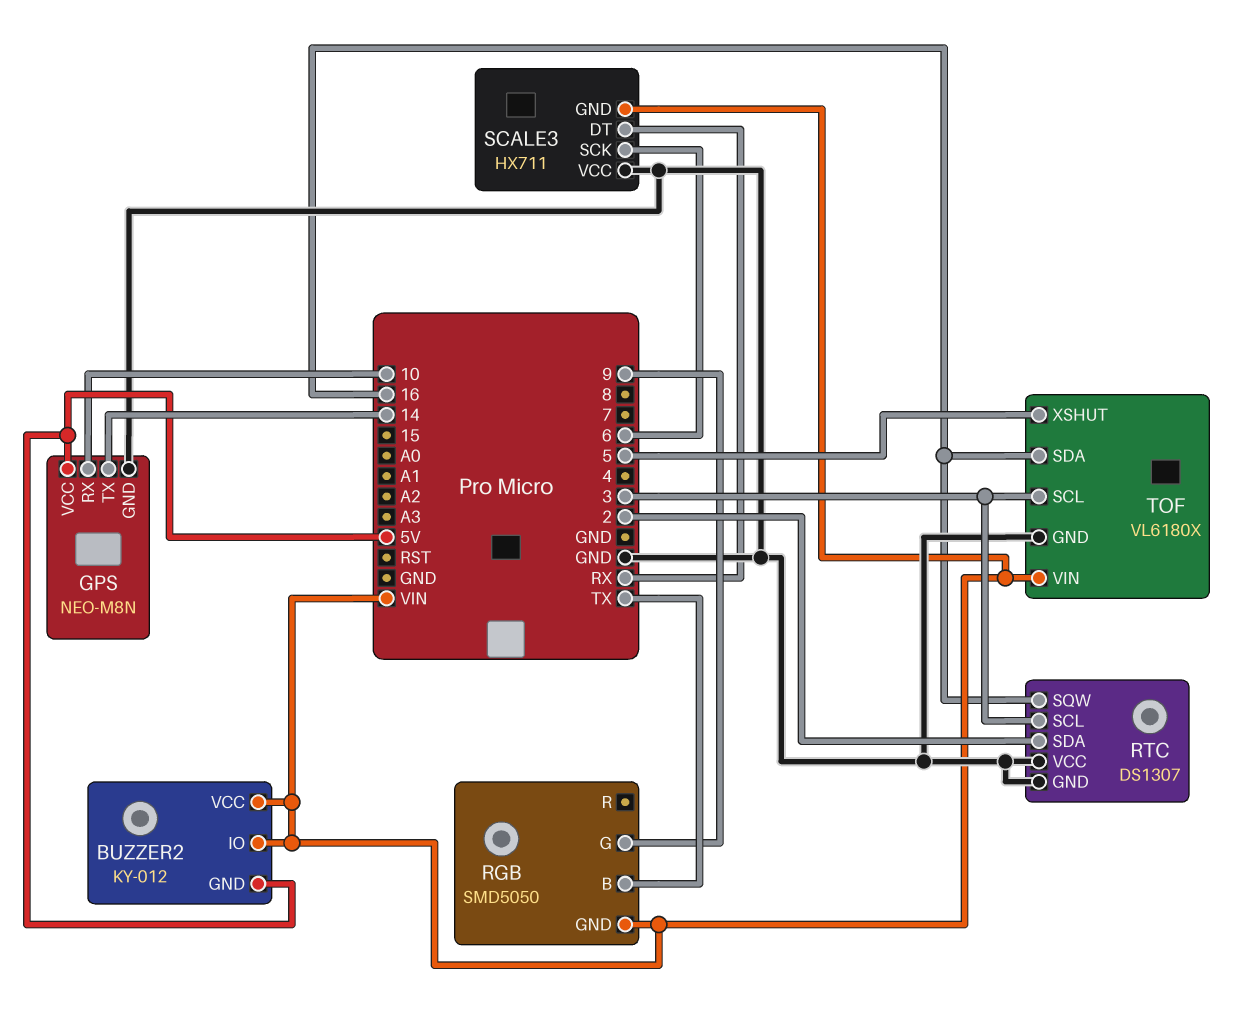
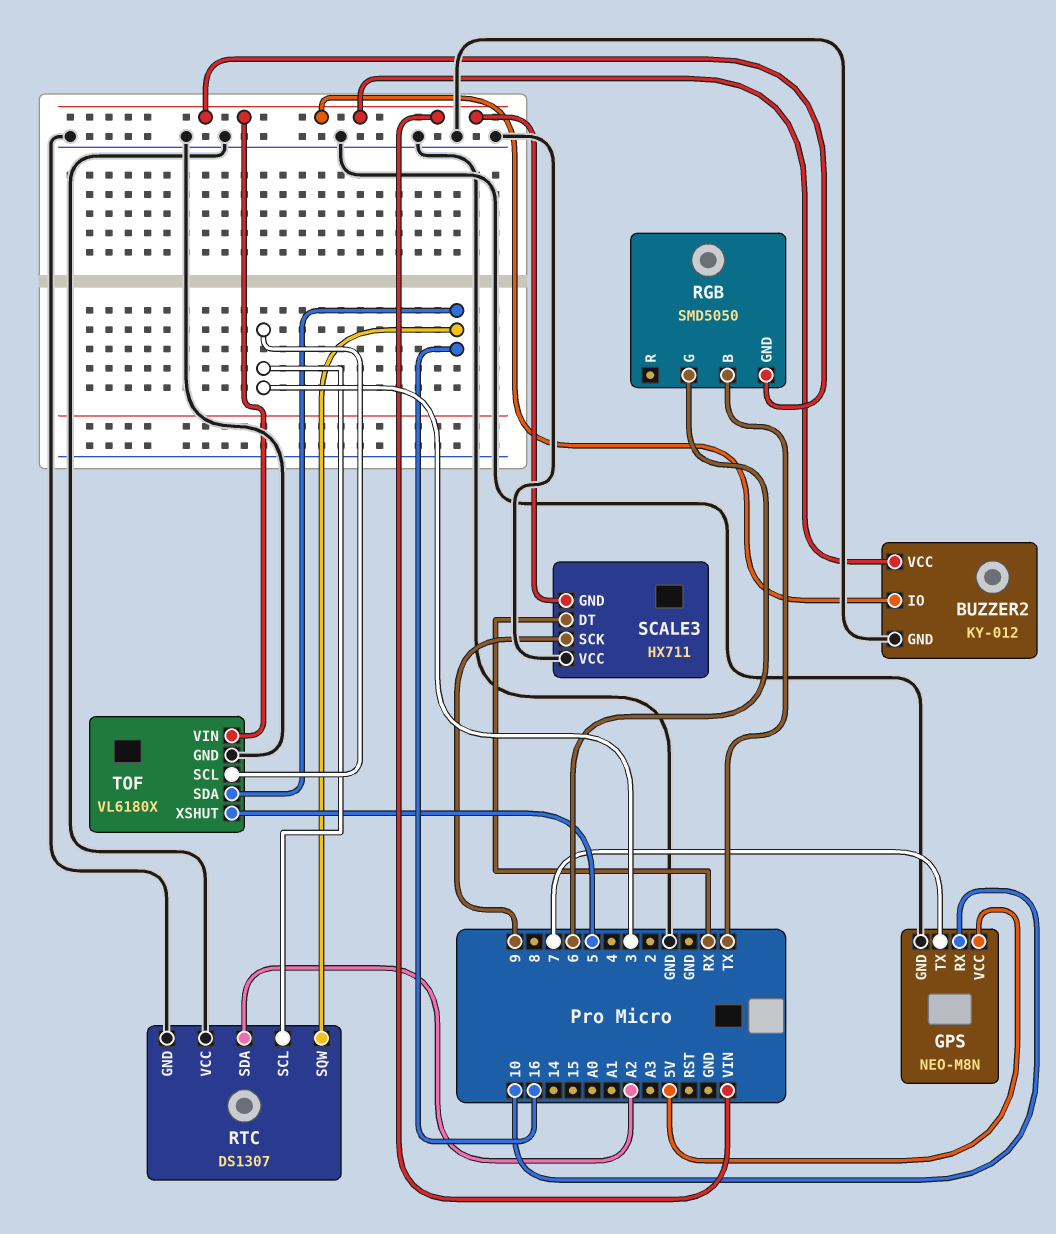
BUZZER2 pin GND: 5V -> GND
GPS pin TX: 14 -> 7
RGB pin G: 9 -> 6
RTC pin SDA: 2 -> A2
SCALE3 pin SCK: 6 -> 9

